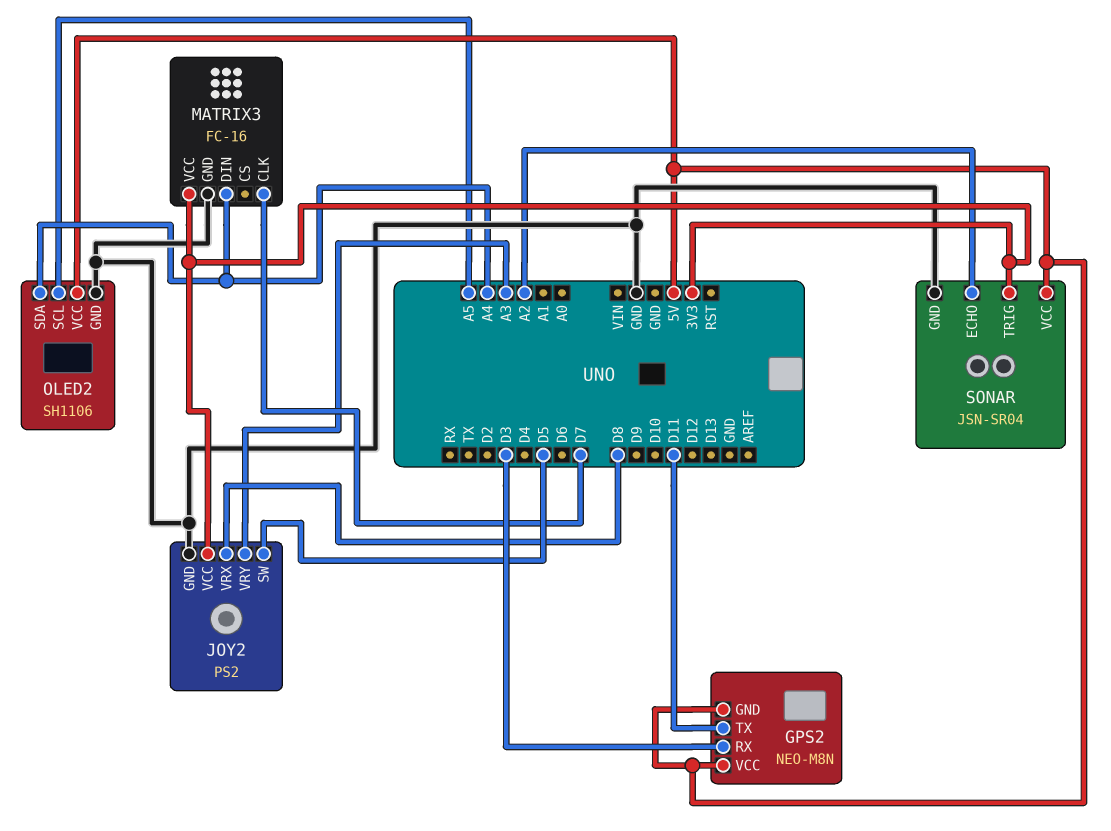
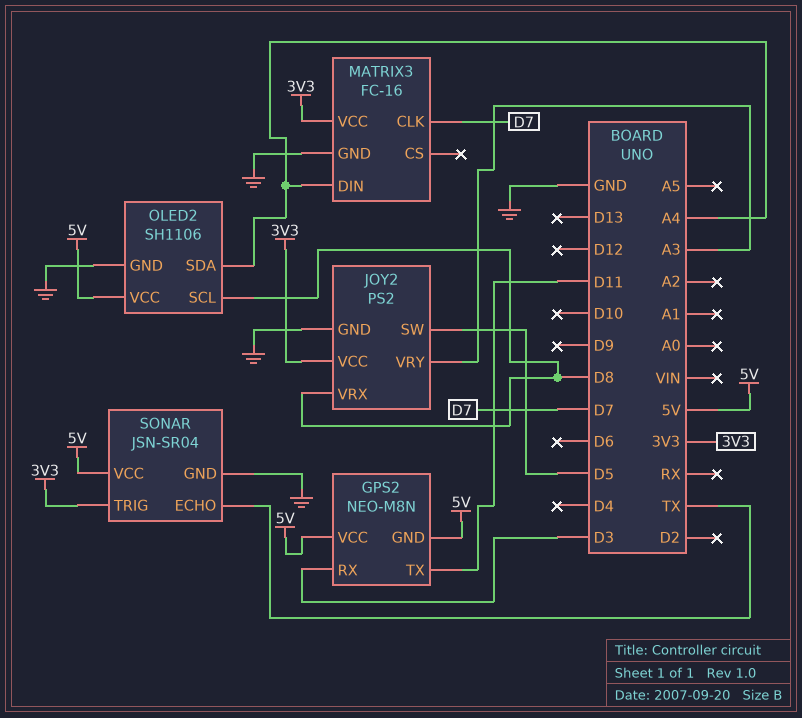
OLED2 pin SCL: A5 -> D8
SONAR pin ECHO: A2 -> TX

